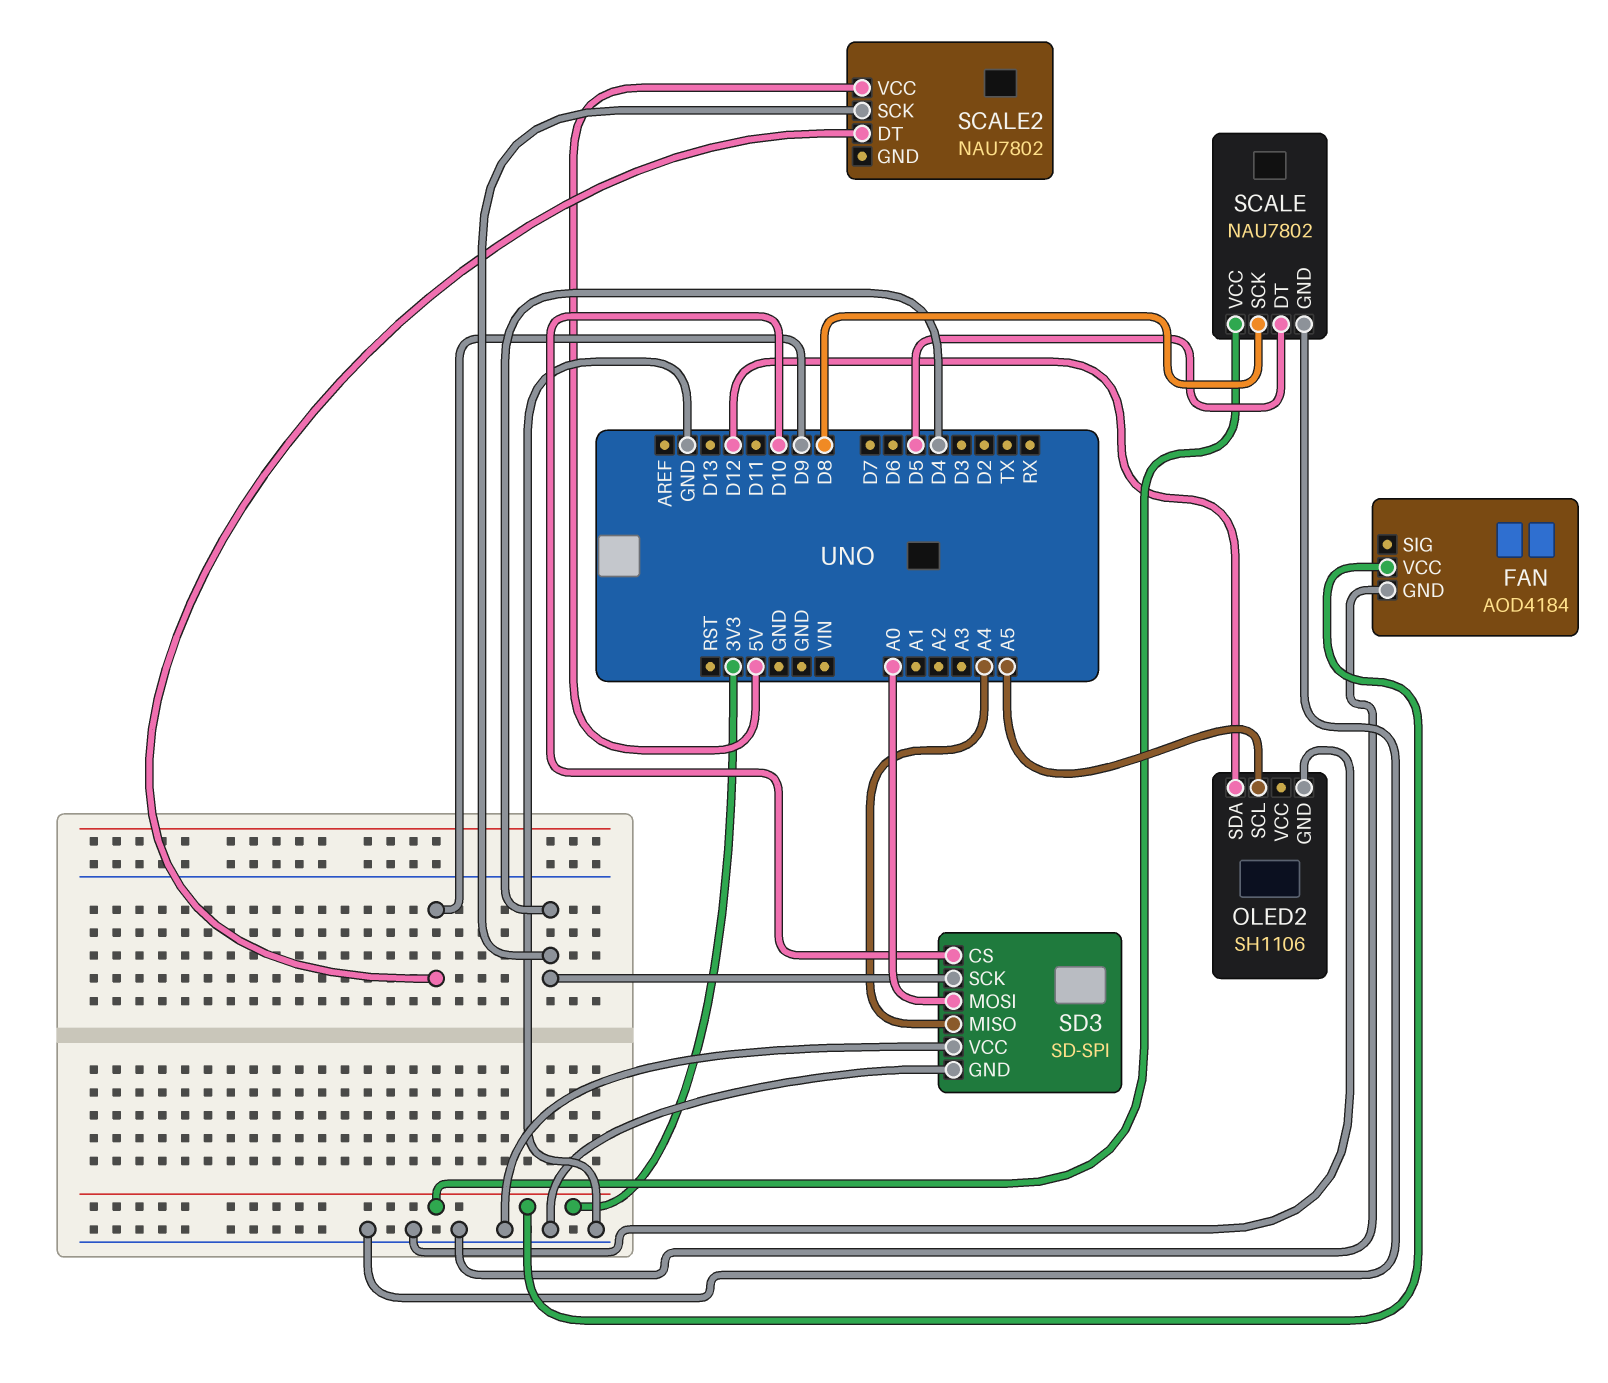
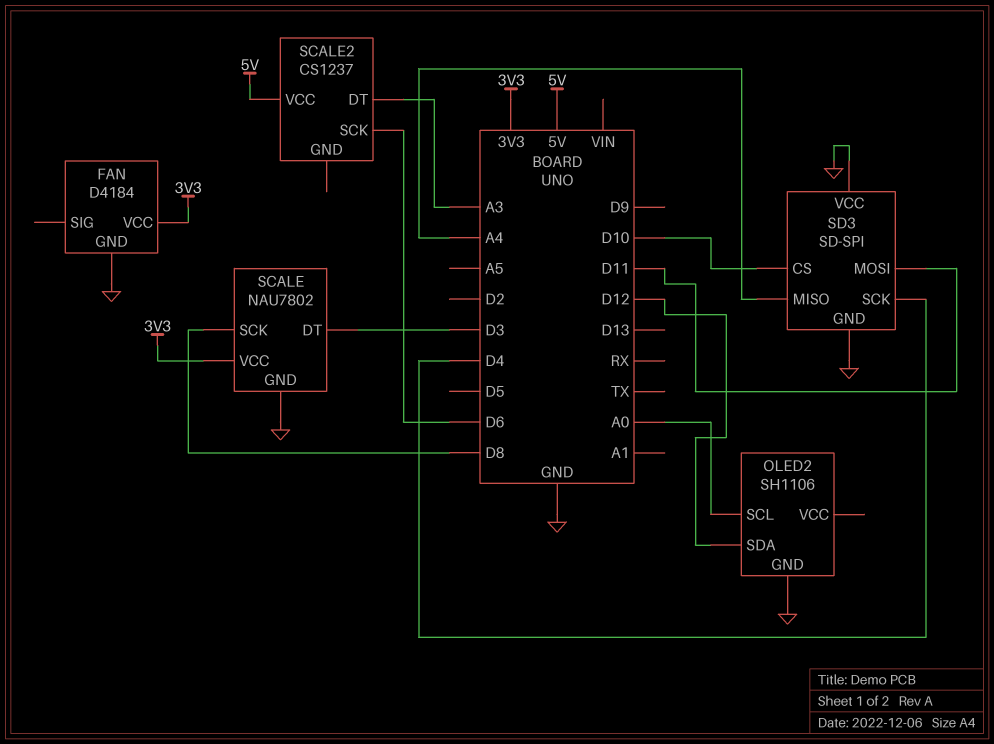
FAN: AOD4184 -> D4184
OLED2 pin SCL: A5 -> A0
SCALE pin DT: D5 -> D3
SCALE2: NAU7802 -> CS1237
SCALE2 pin DT: D9 -> A3
SCALE2 pin SCK: D4 -> D6
SD3 pin MOSI: A0 -> D11

